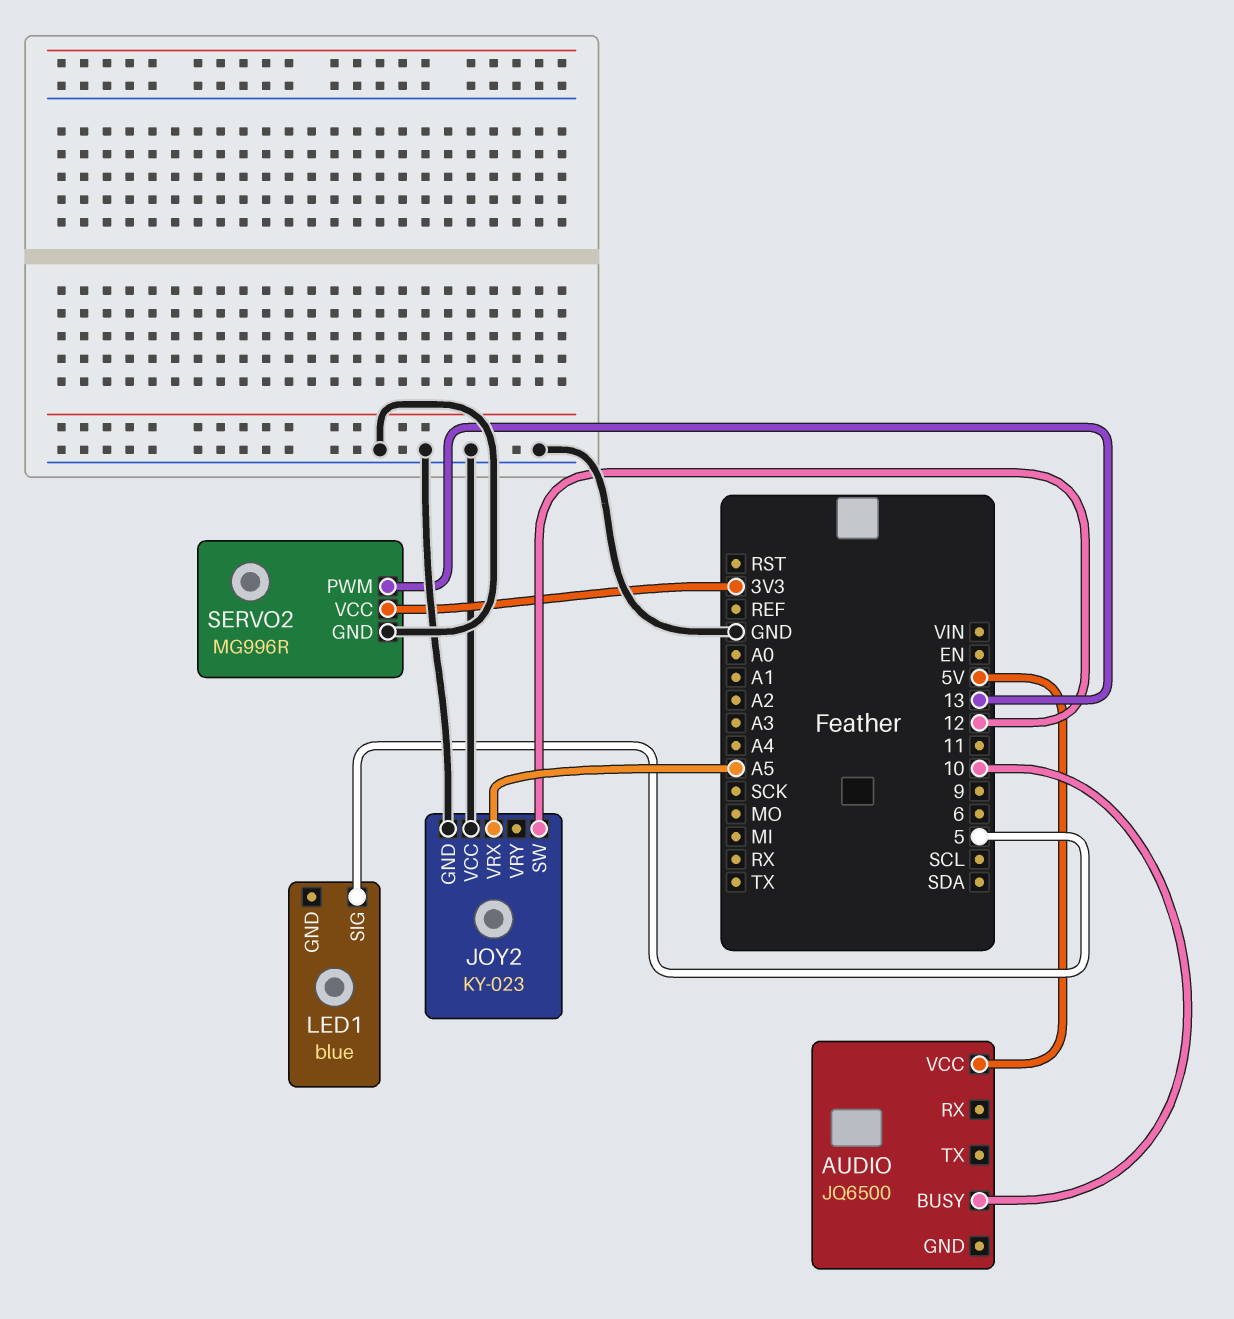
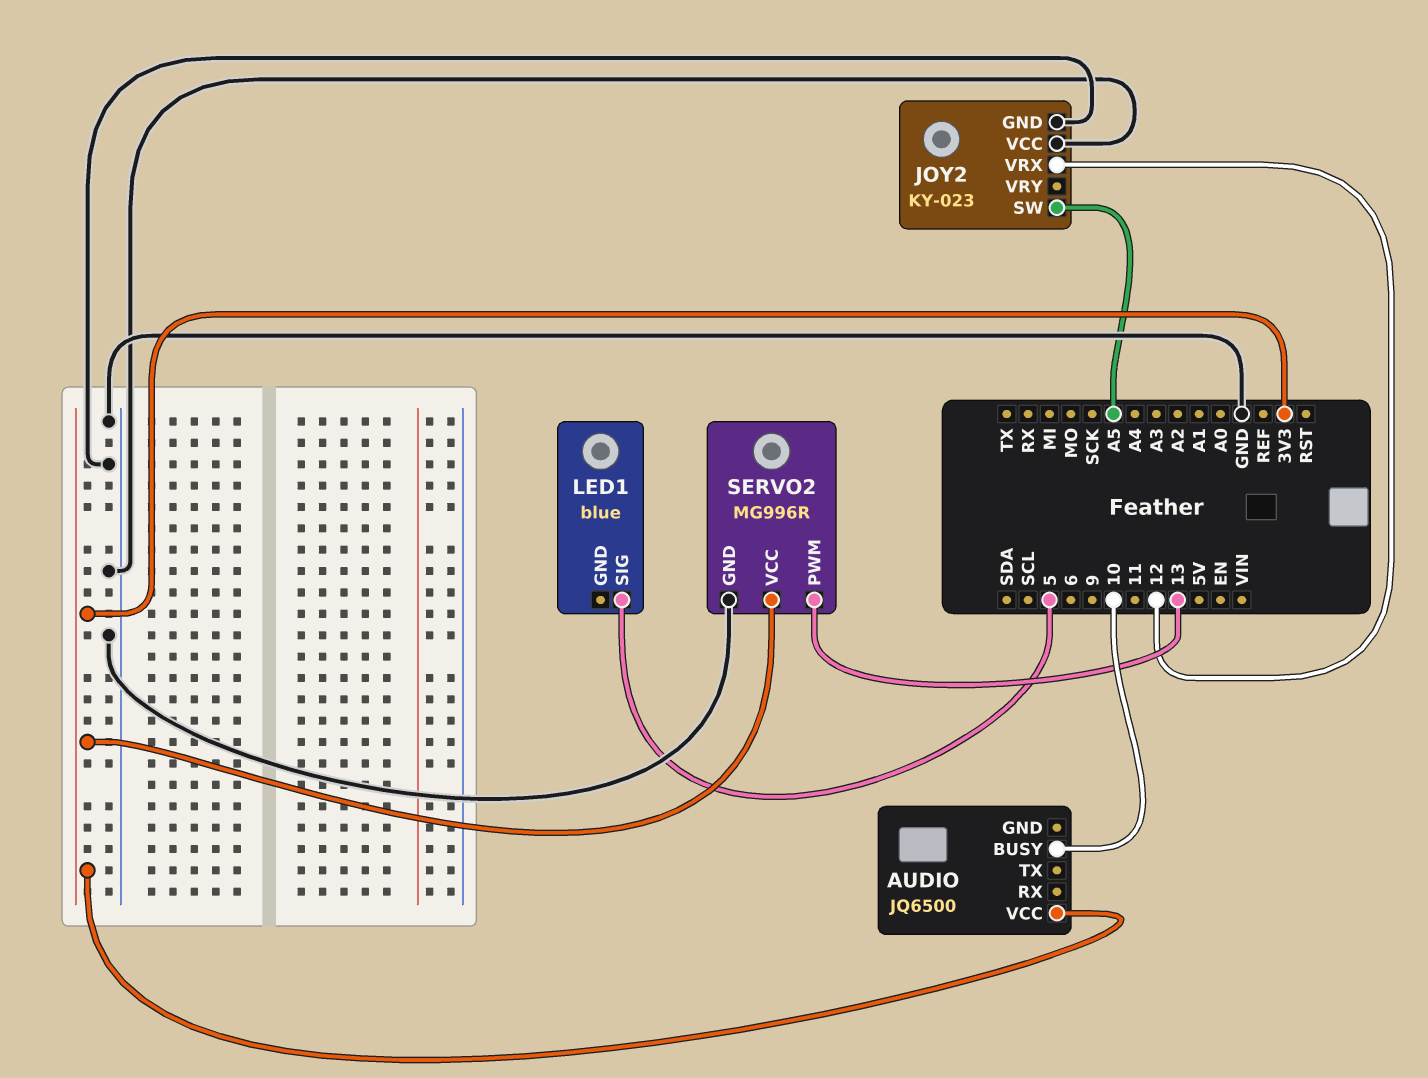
AUDIO pin VCC: 5V -> 3V3
JOY2 pin SW: 12 -> A5
JOY2 pin VRX: A5 -> 12

